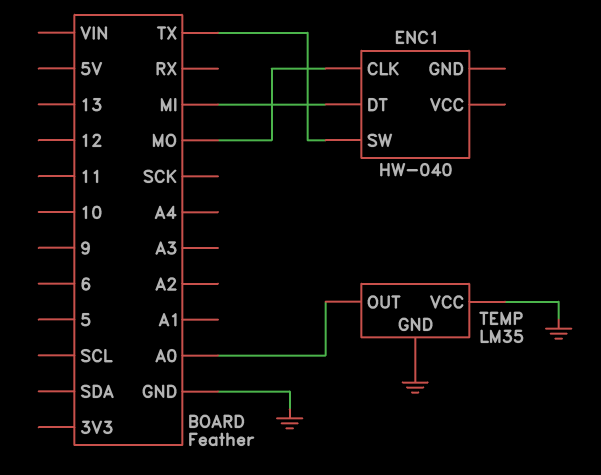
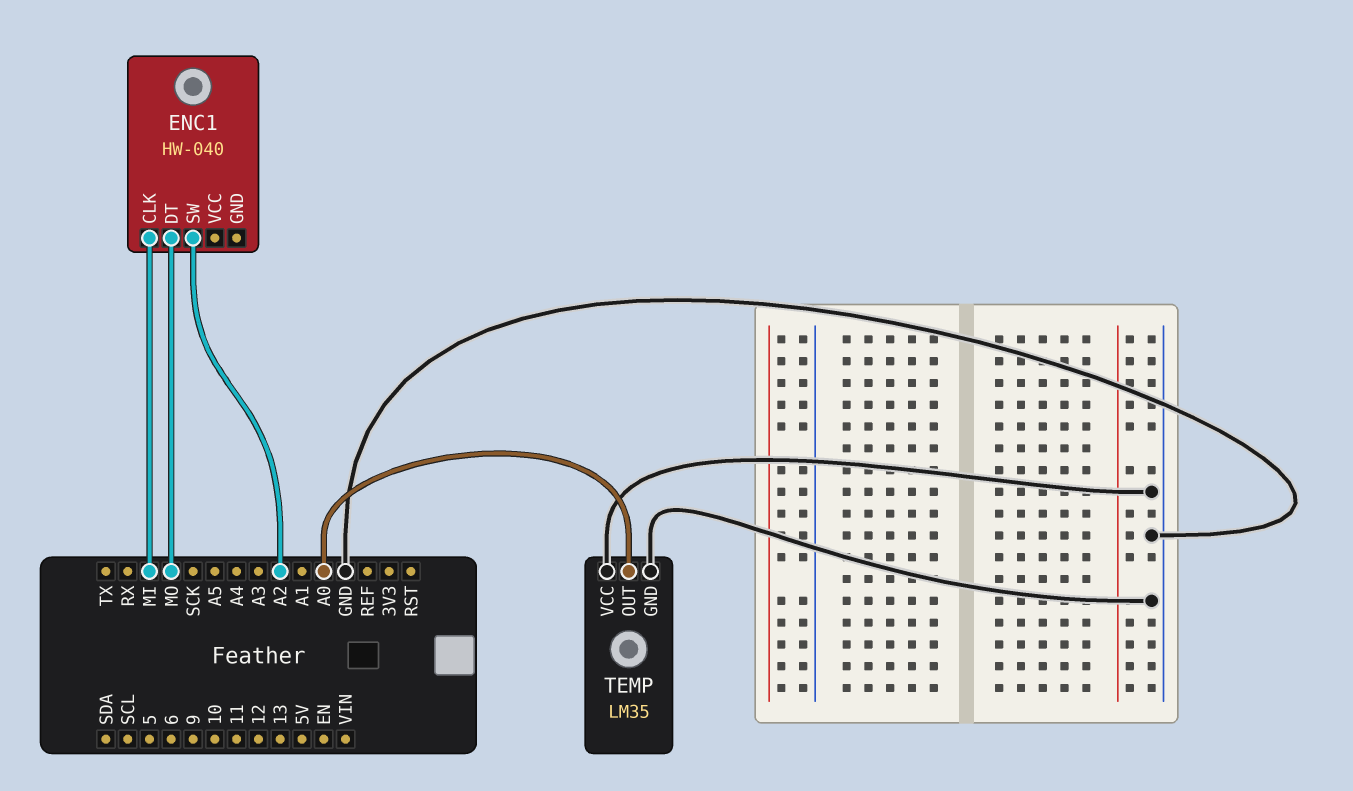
ENC1 pin CLK: MO -> MI
ENC1 pin DT: MI -> MO
ENC1 pin SW: TX -> A2

